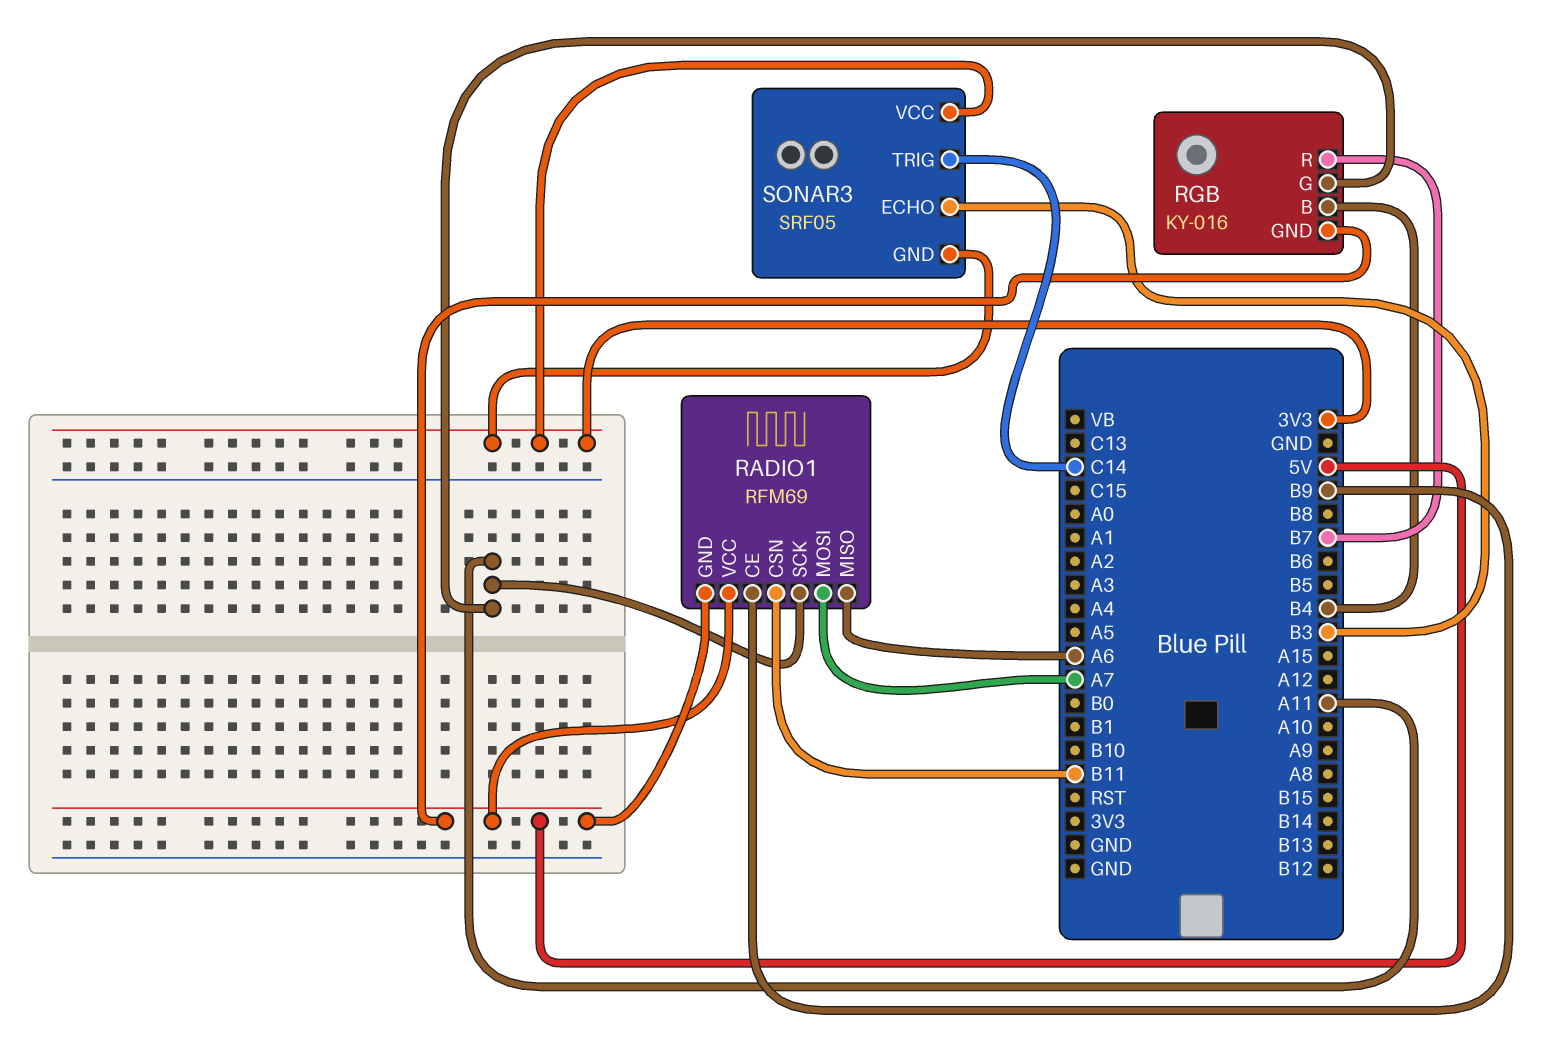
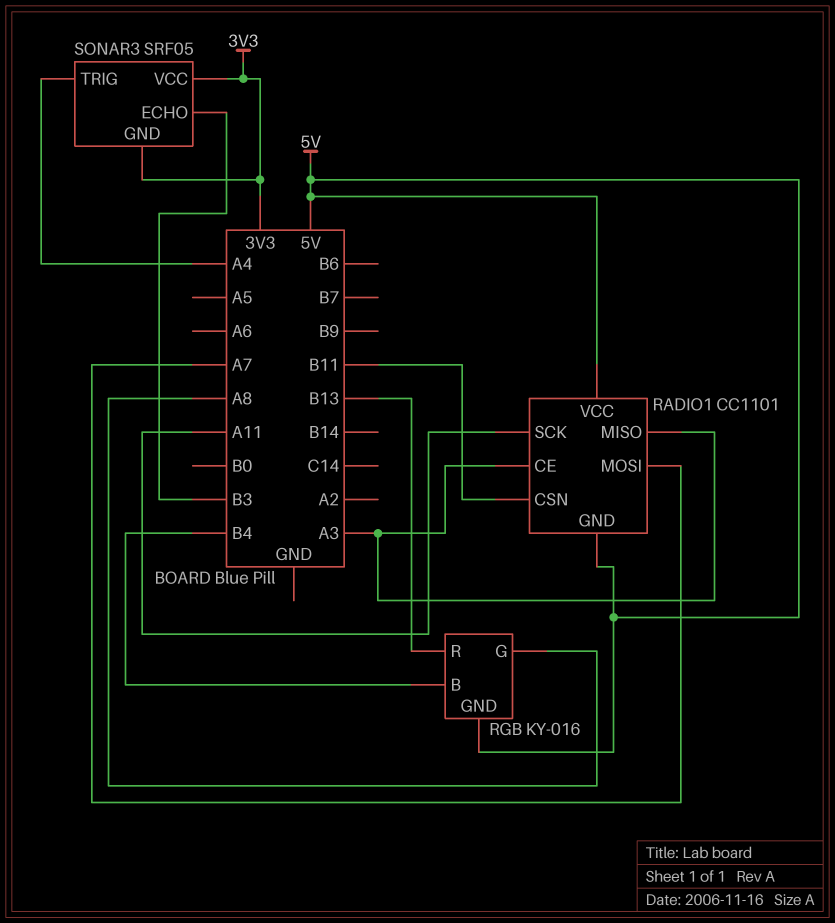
RADIO1: RFM69 -> CC1101
RADIO1 pin CE: B9 -> A3
RADIO1 pin MISO: A6 -> A3
RGB pin G: A11 -> A8
RGB pin R: B7 -> B13
SONAR3 pin TRIG: C14 -> A4

